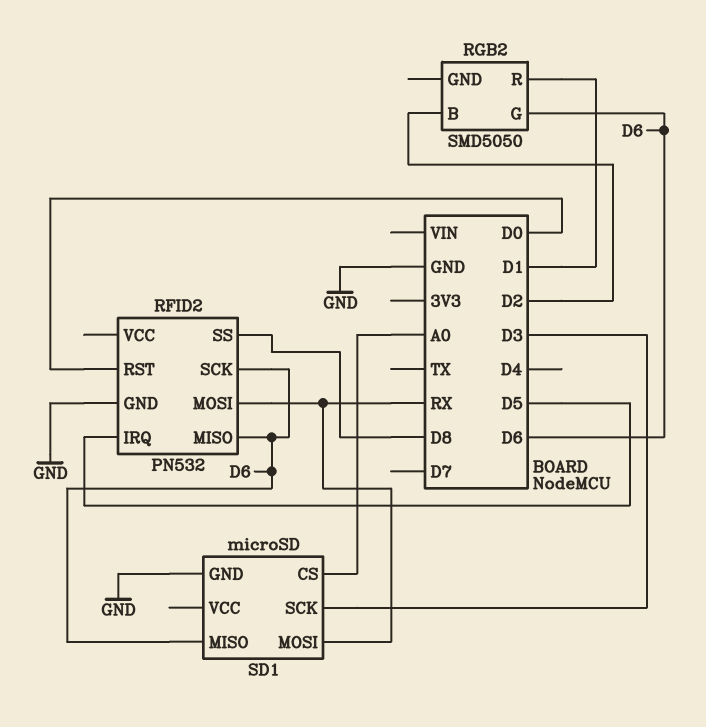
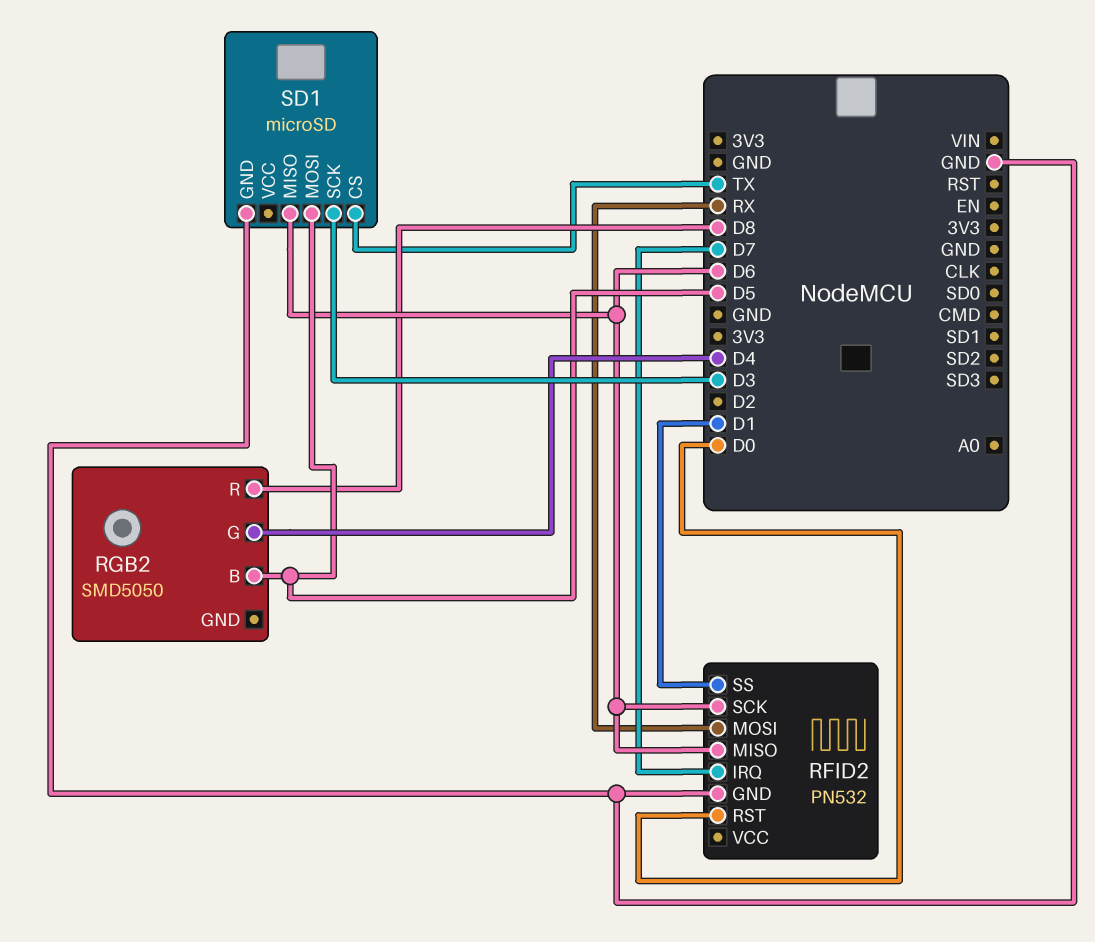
RFID2 pin IRQ: D5 -> D7
RFID2 pin SS: D8 -> D1
RGB2 pin B: D2 -> D5
RGB2 pin G: D6 -> D4
RGB2 pin R: D1 -> D8
SD1 pin CS: A0 -> TX
SD1 pin MOSI: RX -> D5

